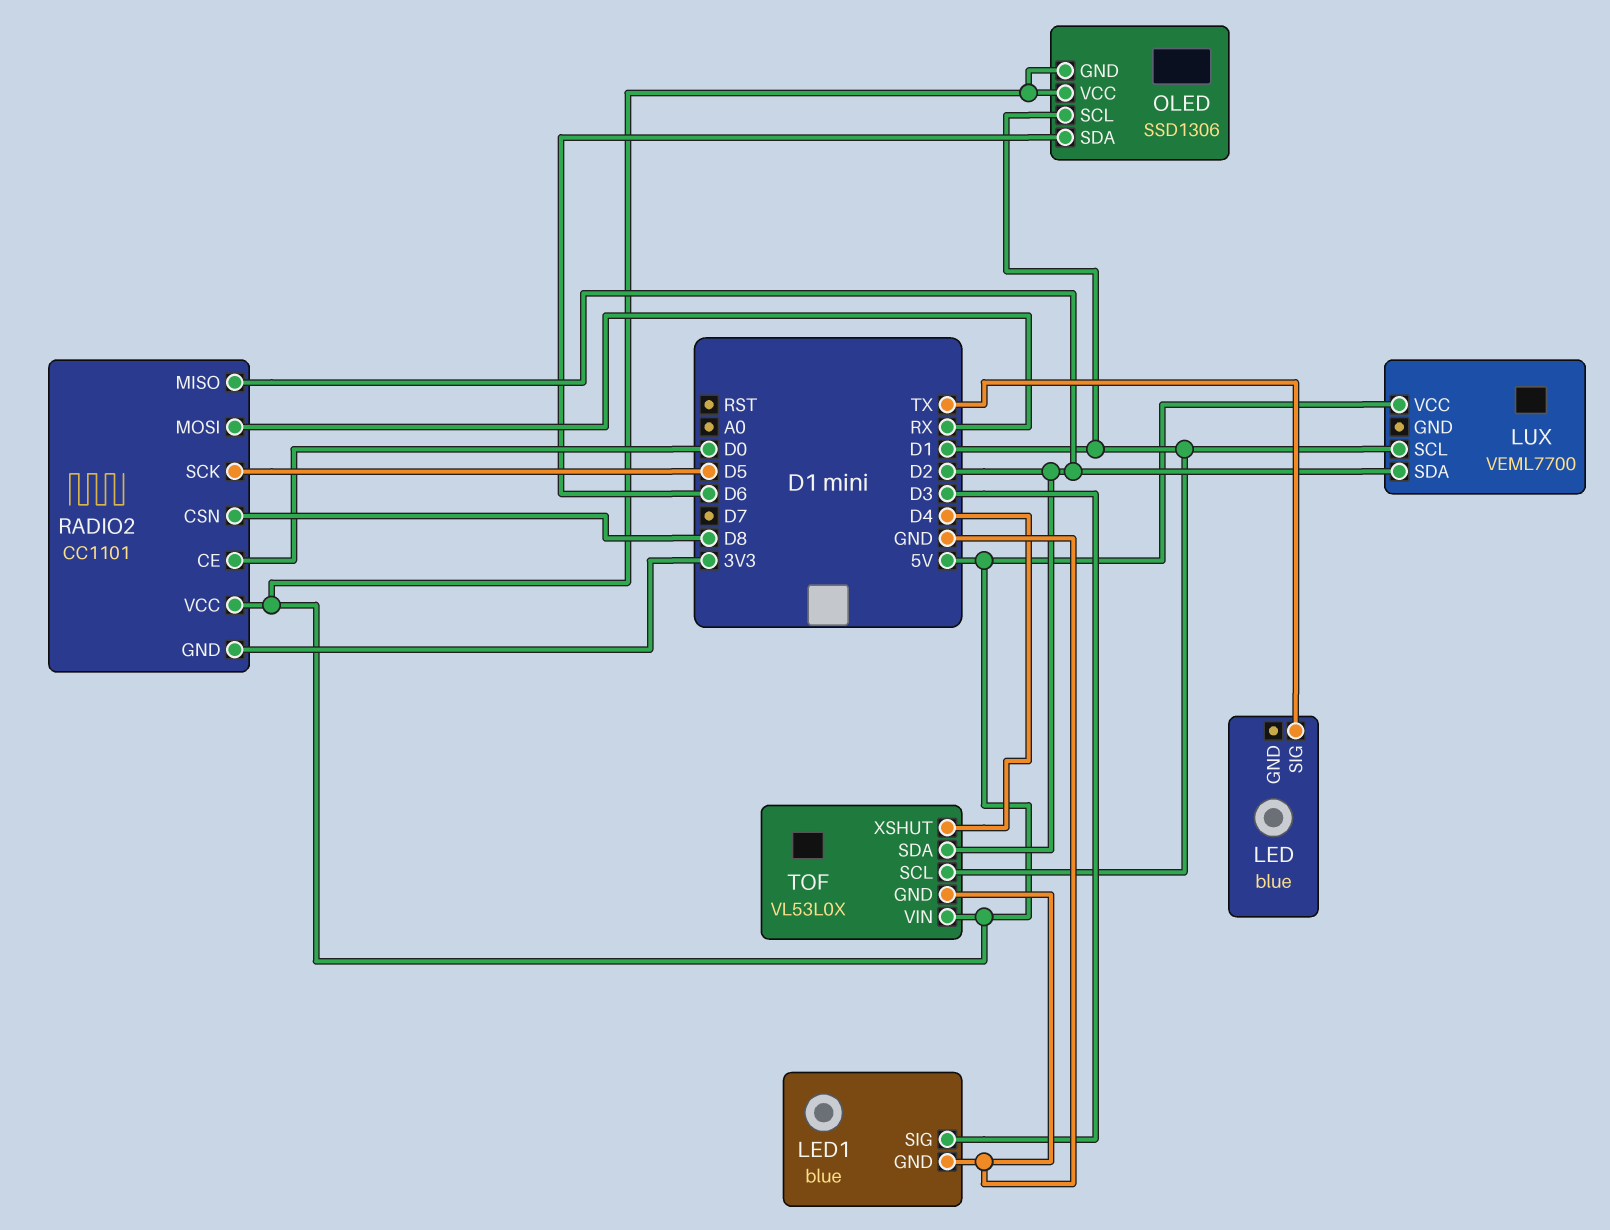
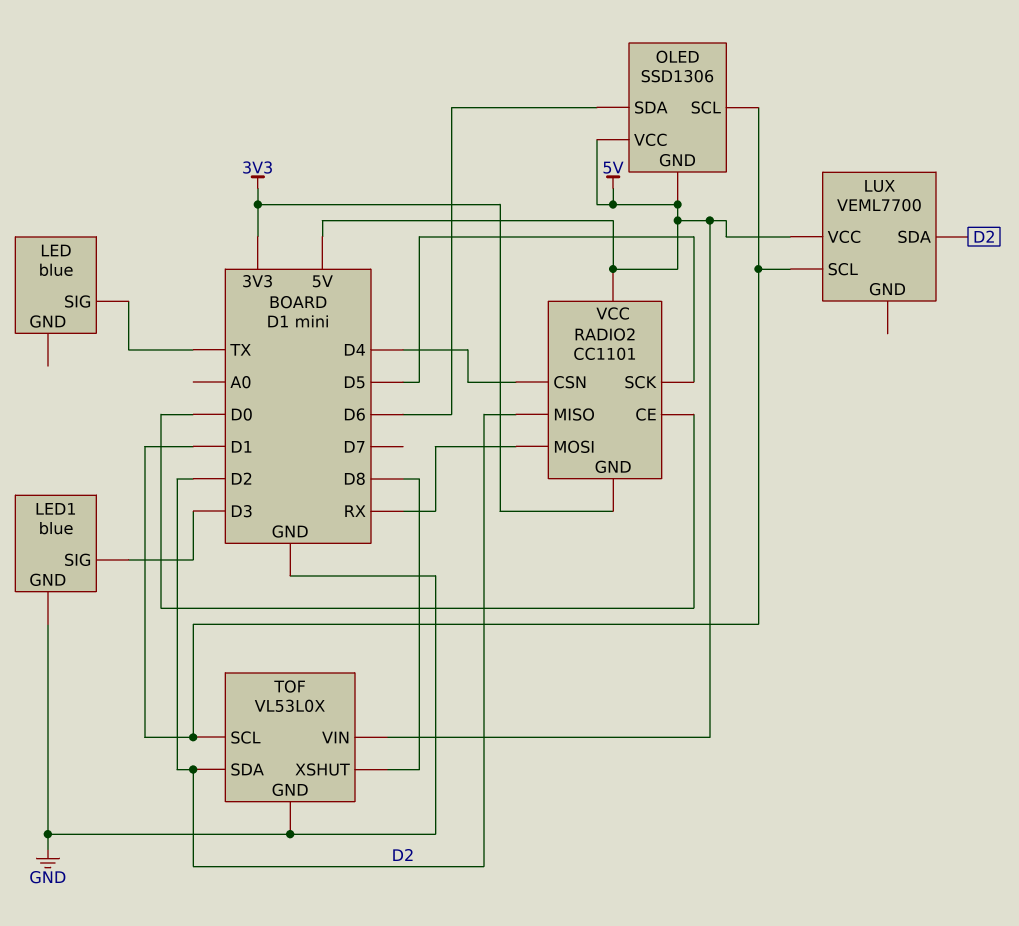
RADIO2 pin CSN: D8 -> D4
TOF pin XSHUT: D4 -> D8

